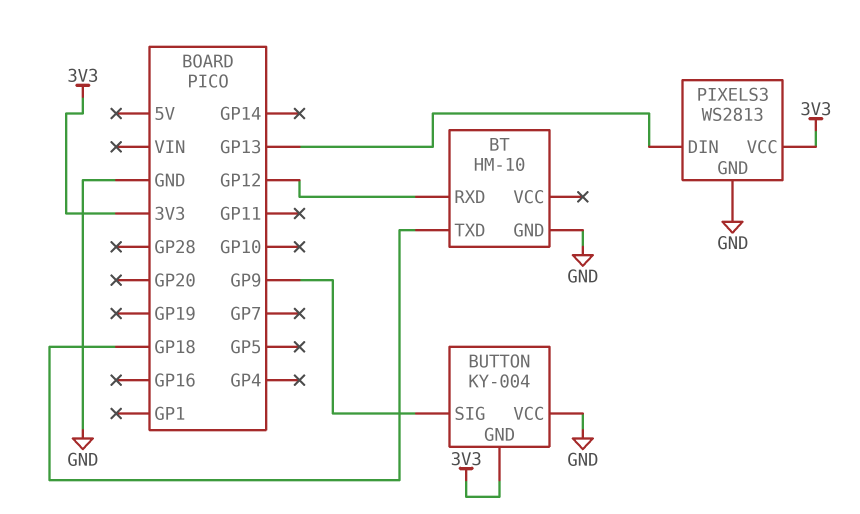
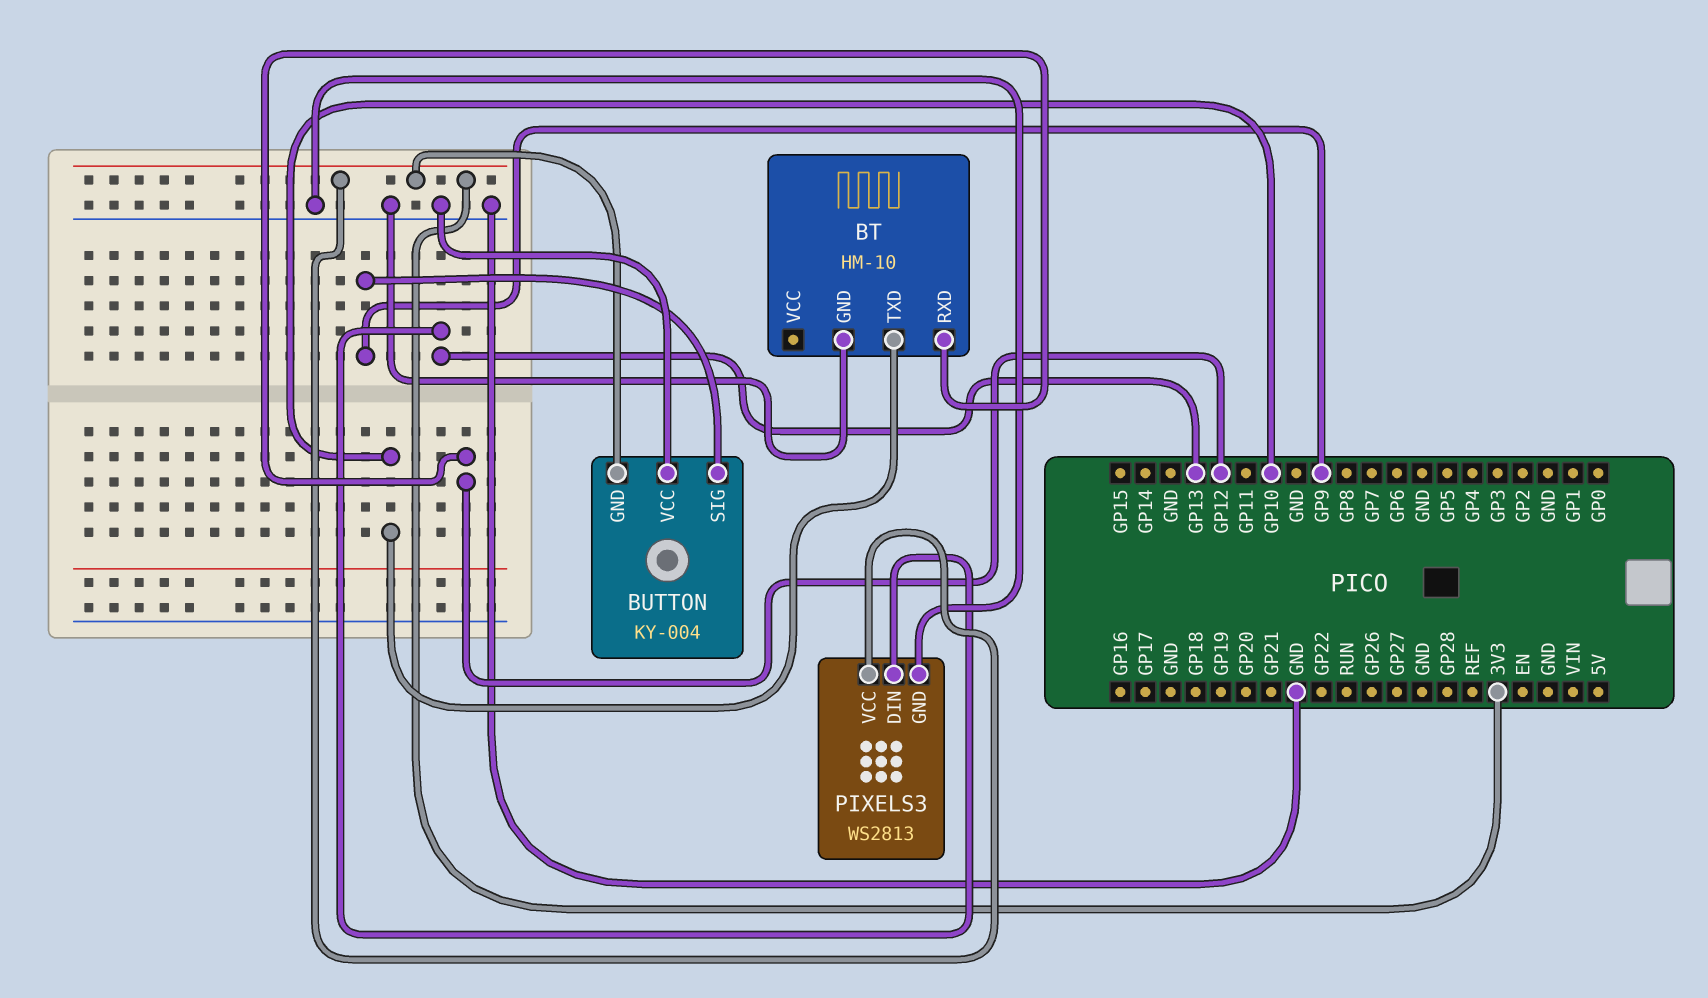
BT pin TXD: GP18 -> GP10

